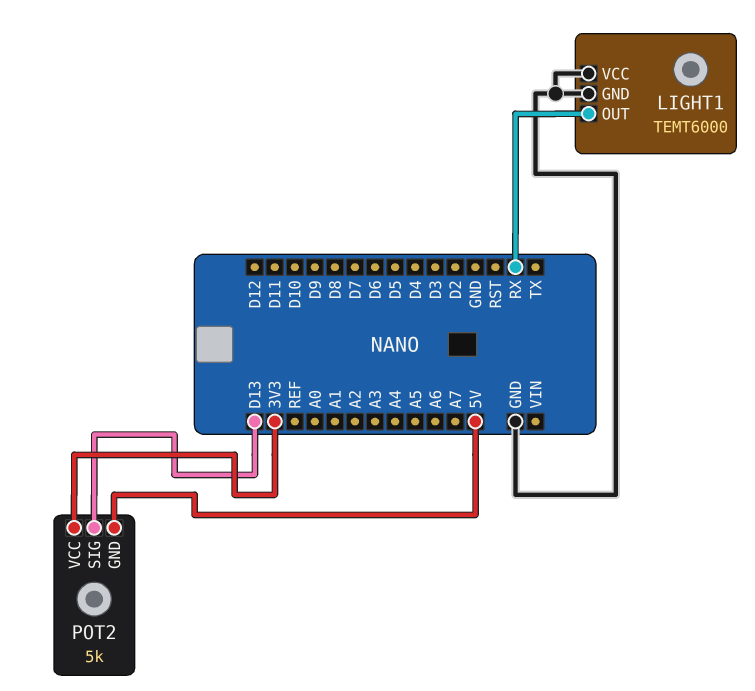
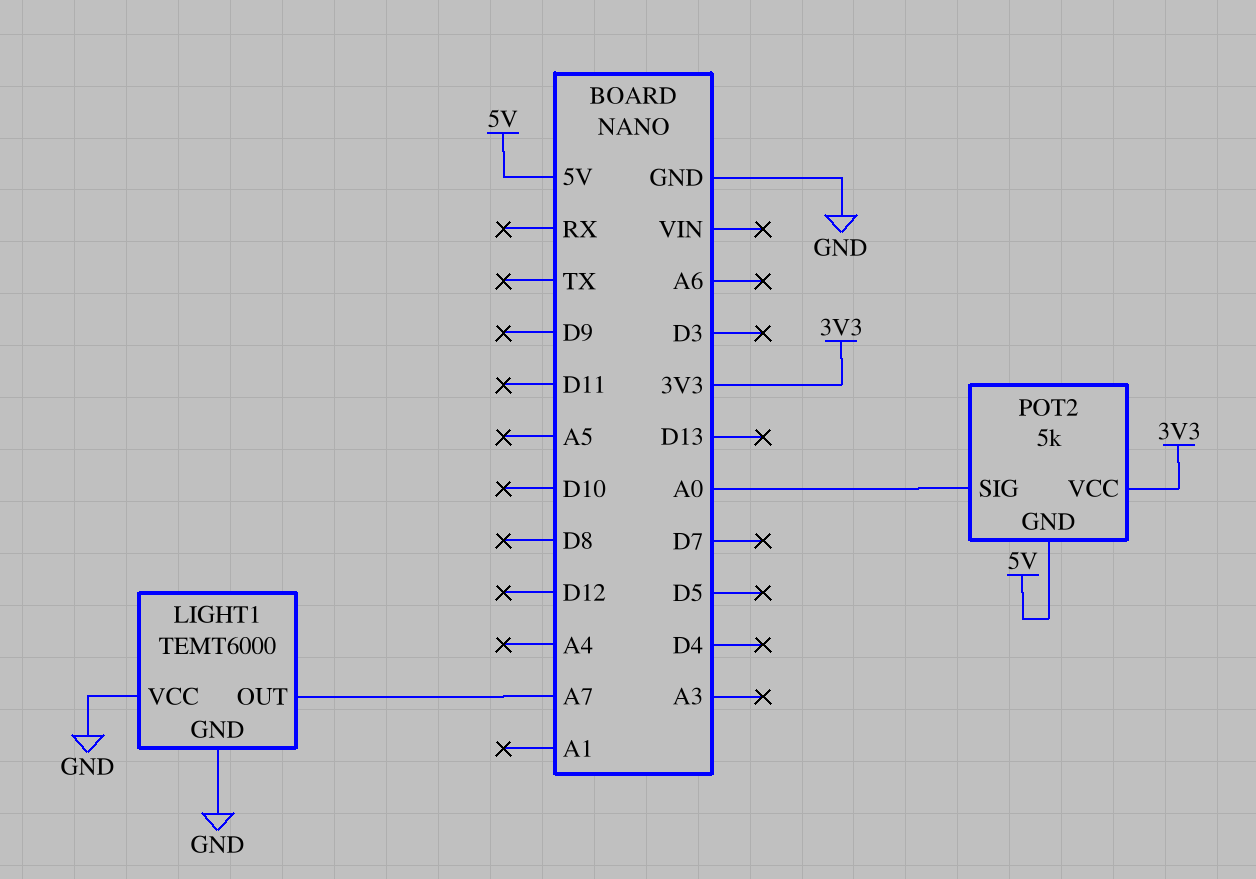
LIGHT1 pin OUT: RX -> A7
POT2 pin SIG: D13 -> A0

